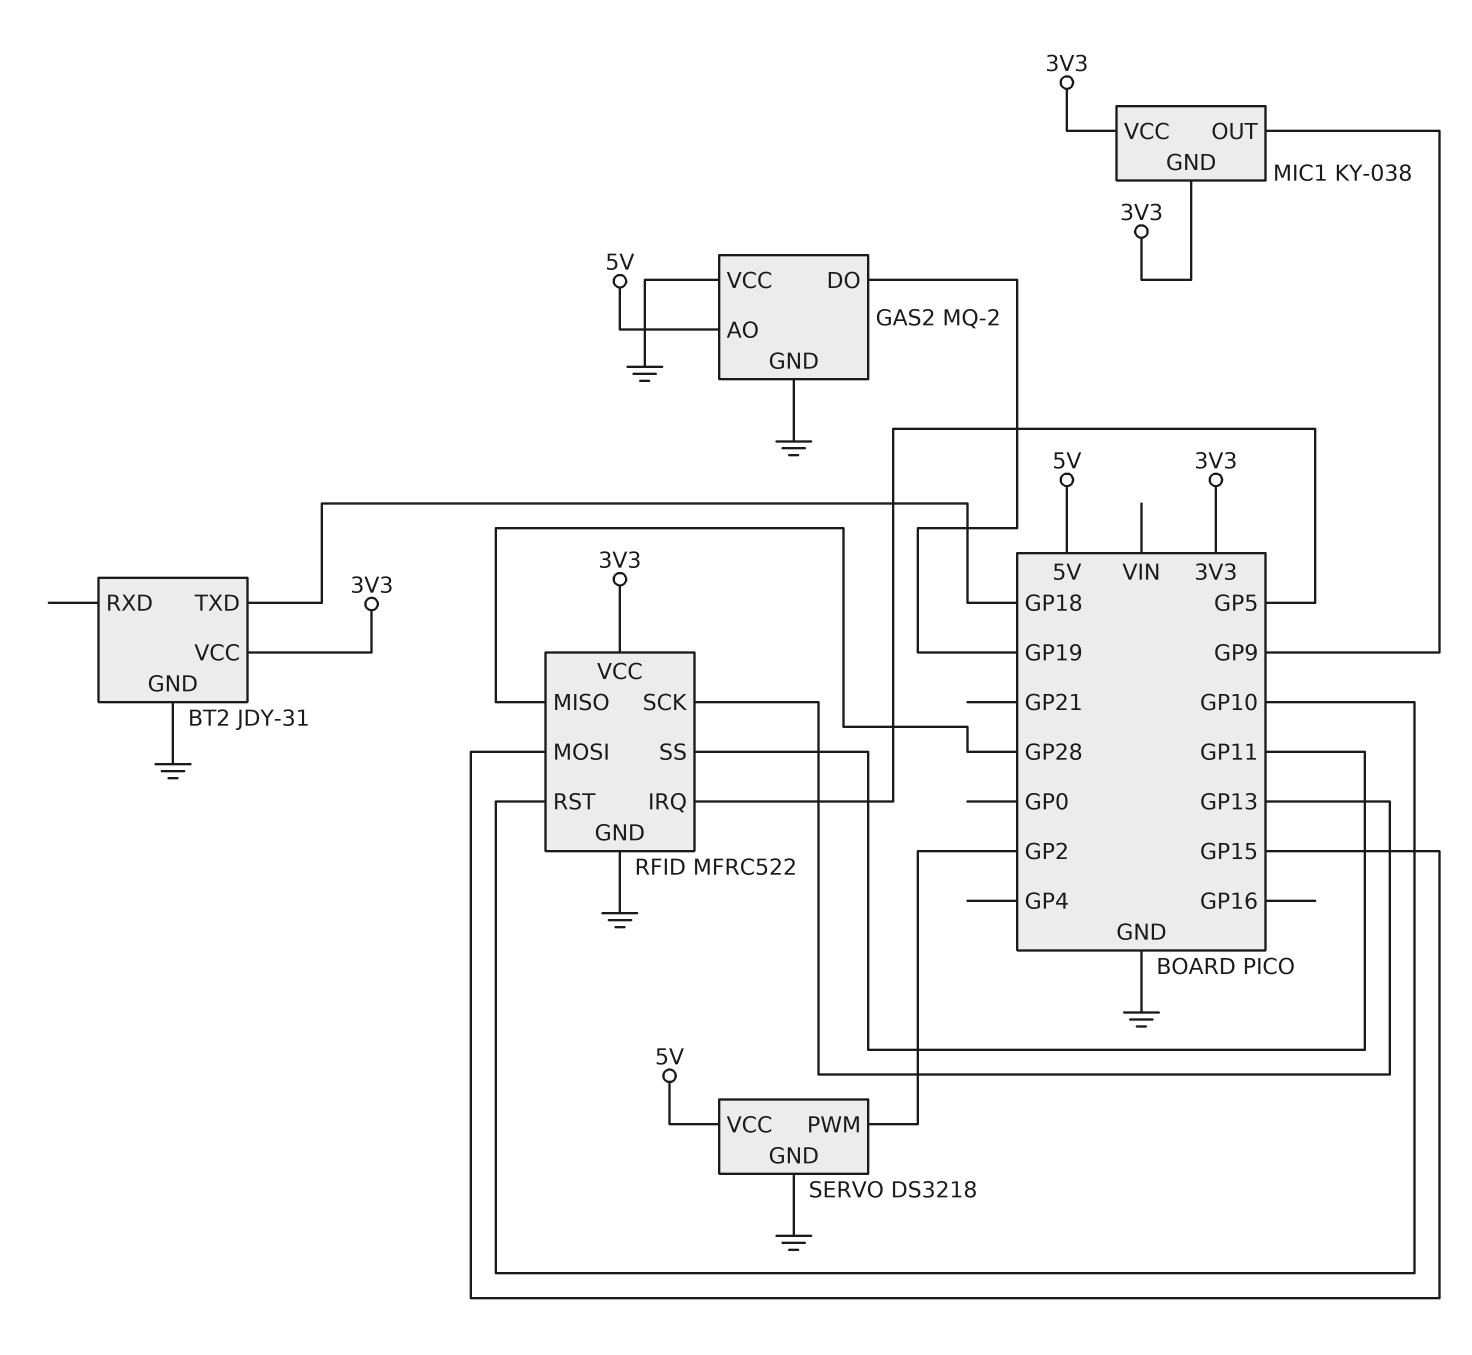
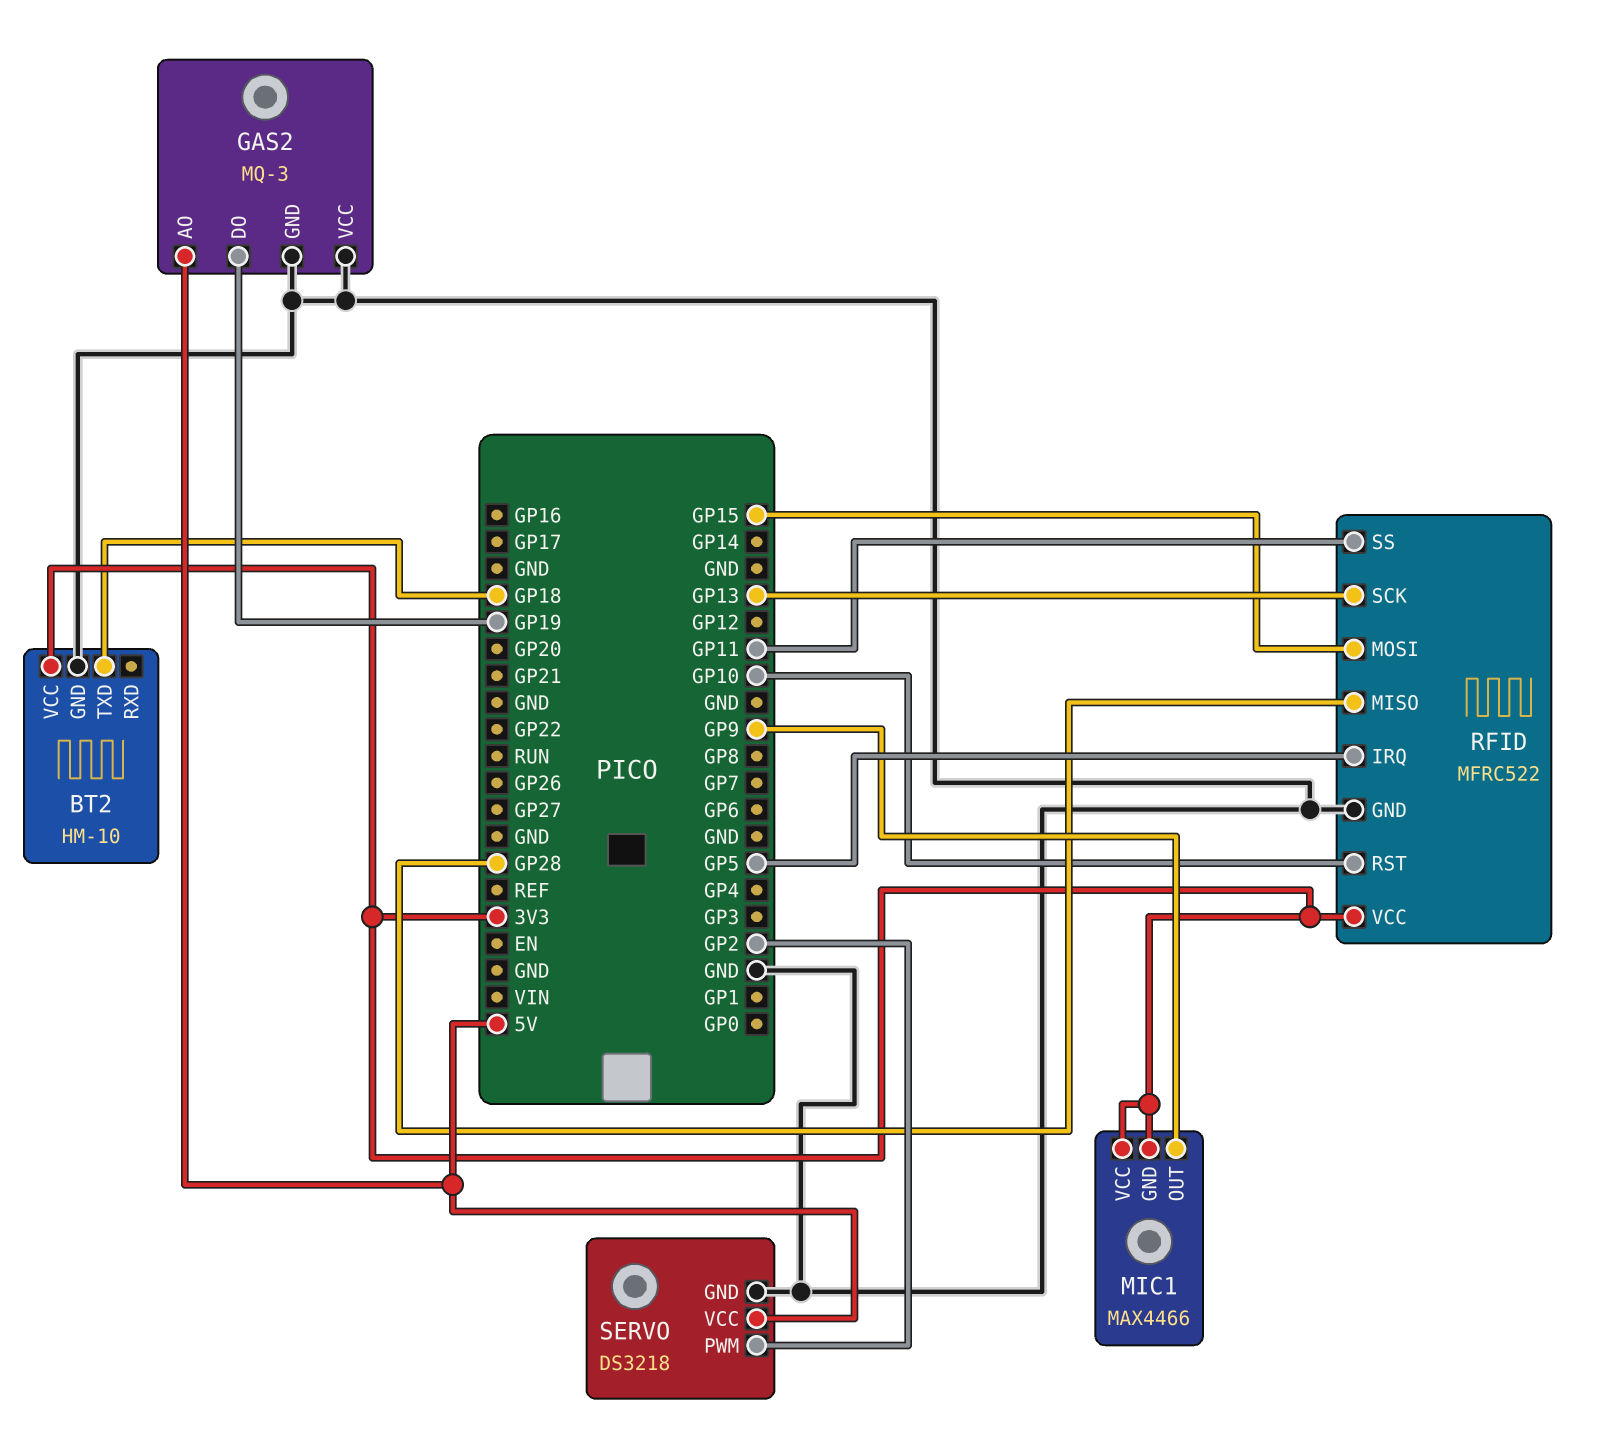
BT2: JDY-31 -> HM-10
GAS2: MQ-2 -> MQ-3
MIC1: KY-038 -> MAX4466

